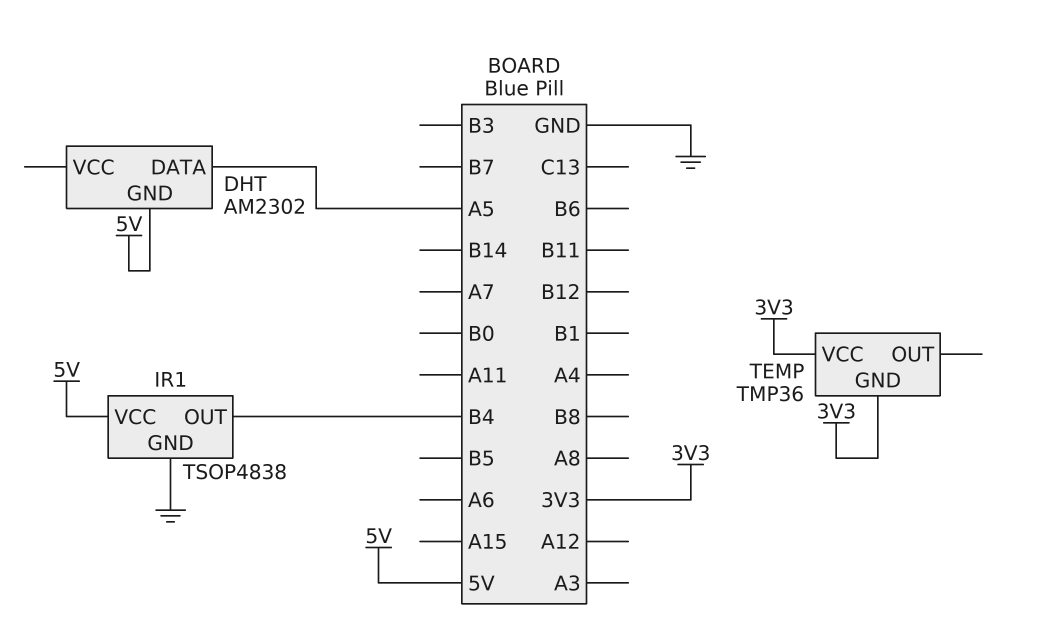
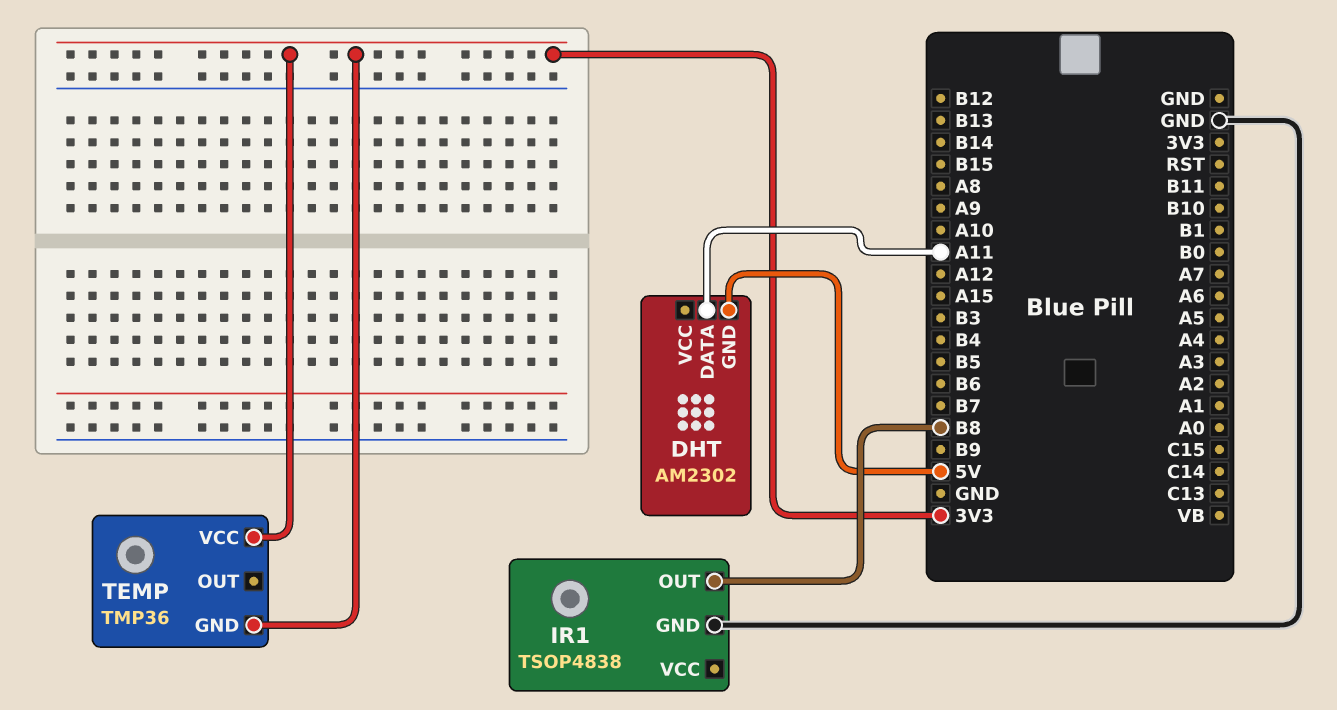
DHT pin DATA: A5 -> A11
IR1 pin OUT: B4 -> B8
IR1 pin VCC: 5V -> none

